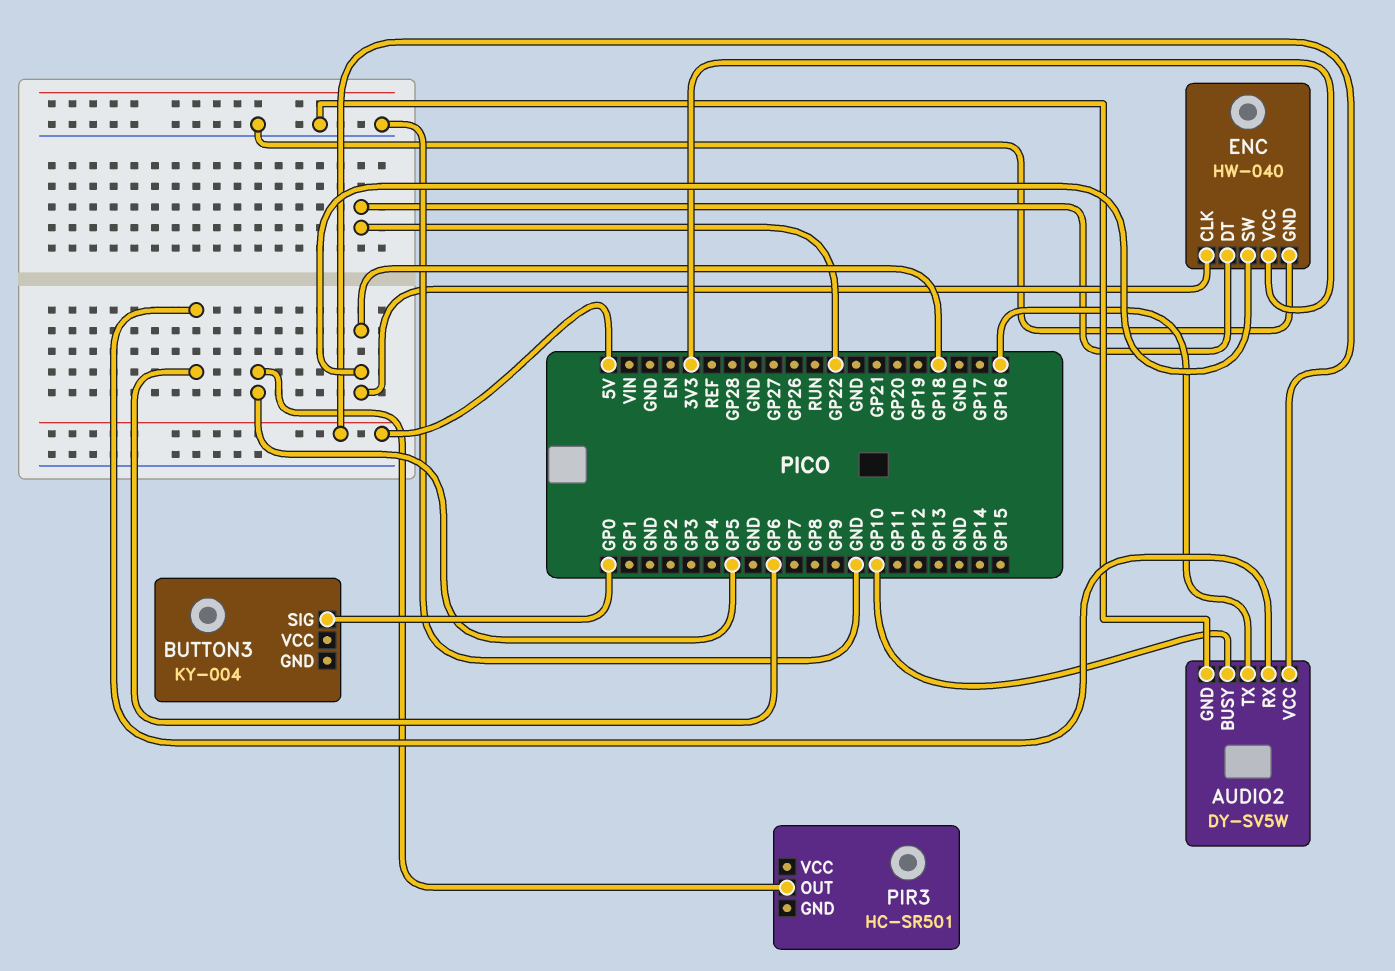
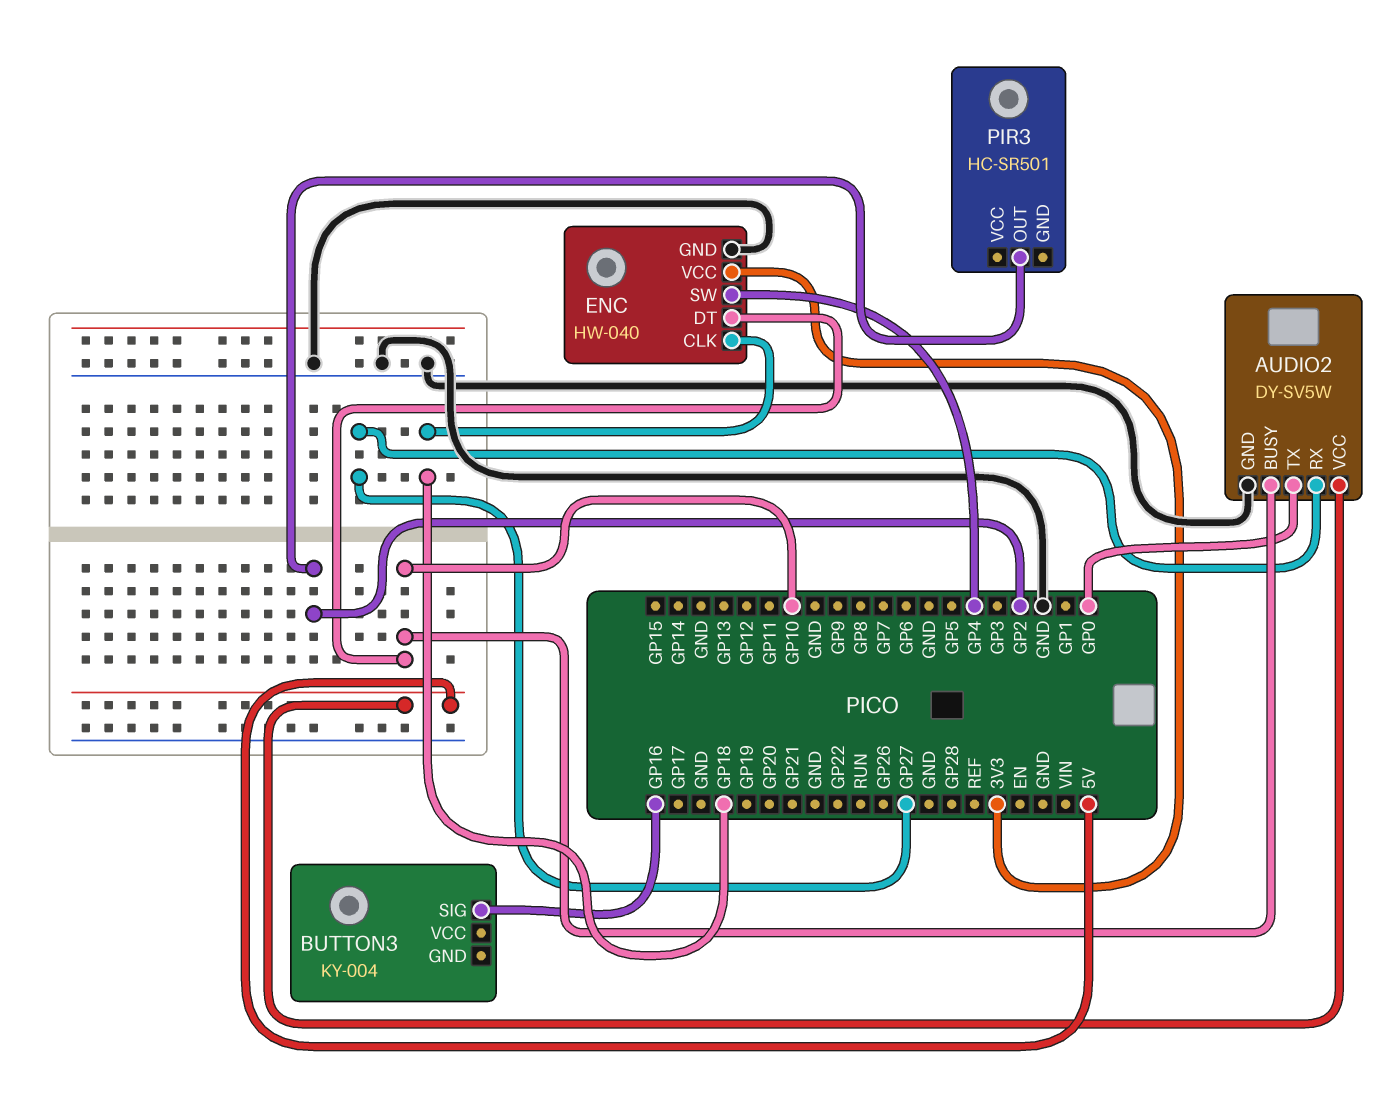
AUDIO2 pin RX: GP6 -> GP27
AUDIO2 pin TX: GP16 -> GP0
BUTTON3 pin SIG: GP0 -> GP16
ENC pin DT: GP22 -> GP10
ENC pin SW: GP18 -> GP4
PIR3 pin OUT: GP5 -> GP2

